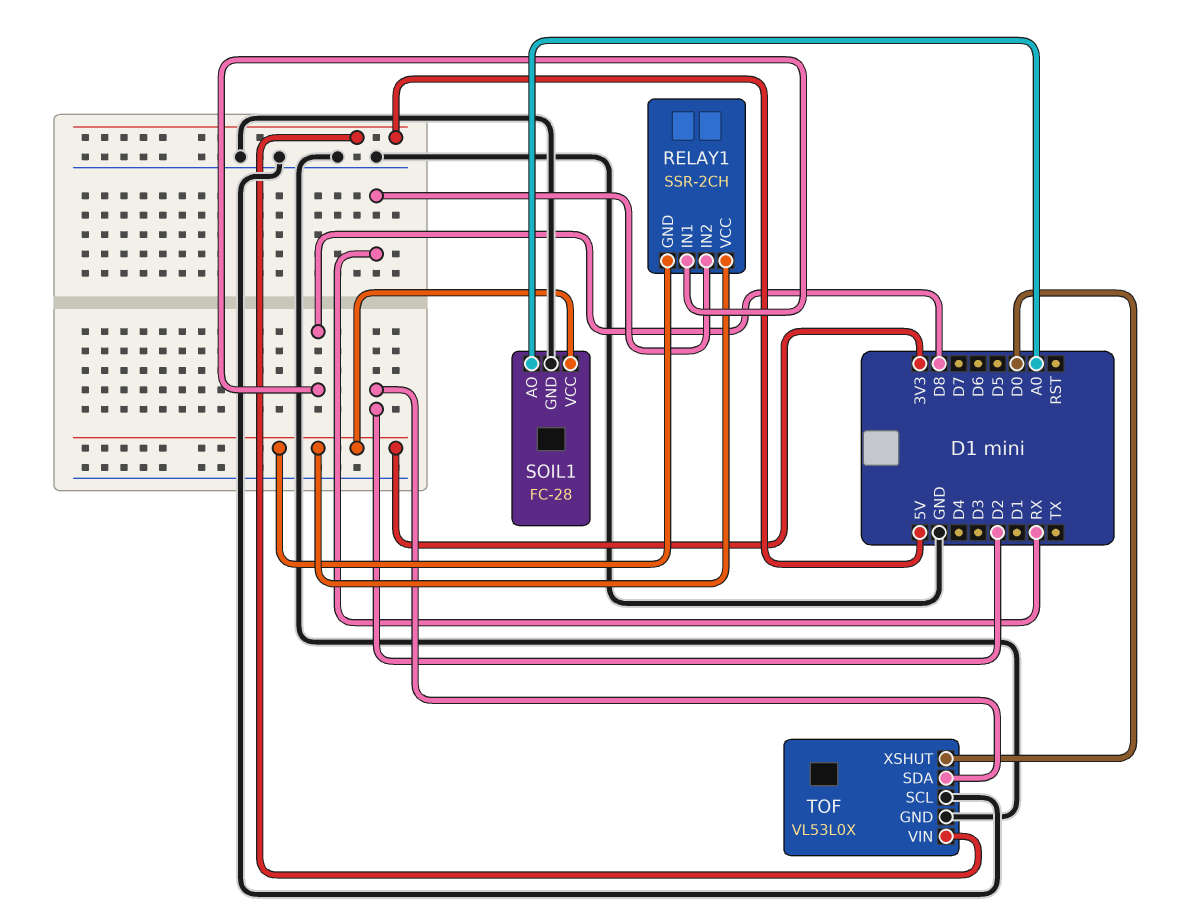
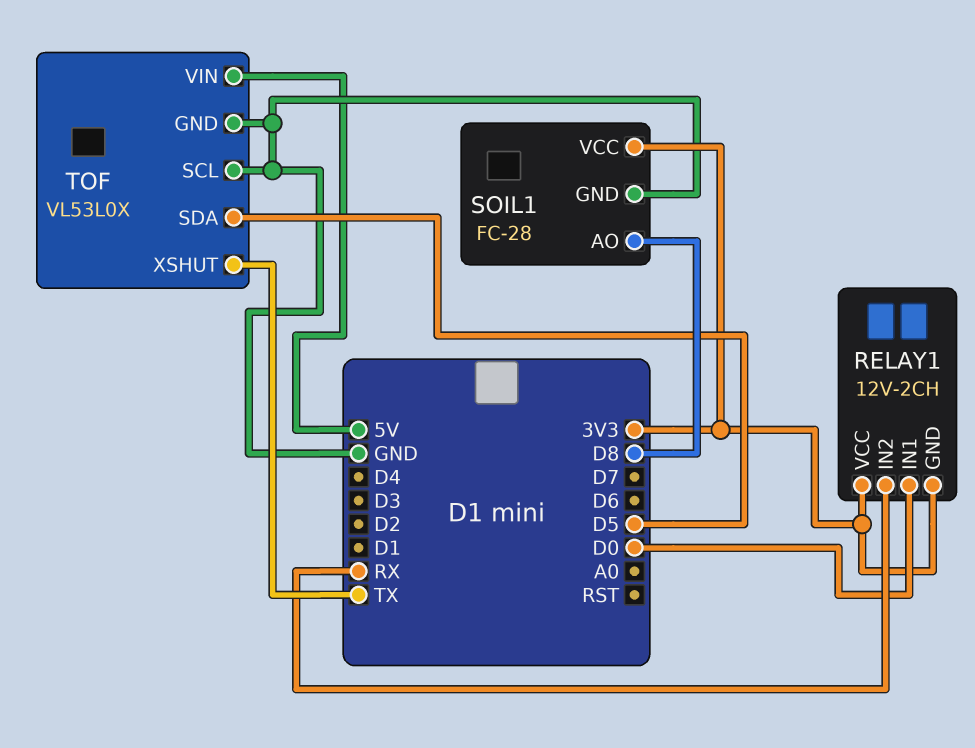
RELAY1: SSR-2CH -> 12V-2CH
RELAY1 pin IN1: D8 -> D0
SOIL1 pin AO: A0 -> D8
TOF pin SDA: D2 -> D5
TOF pin XSHUT: D0 -> TX

